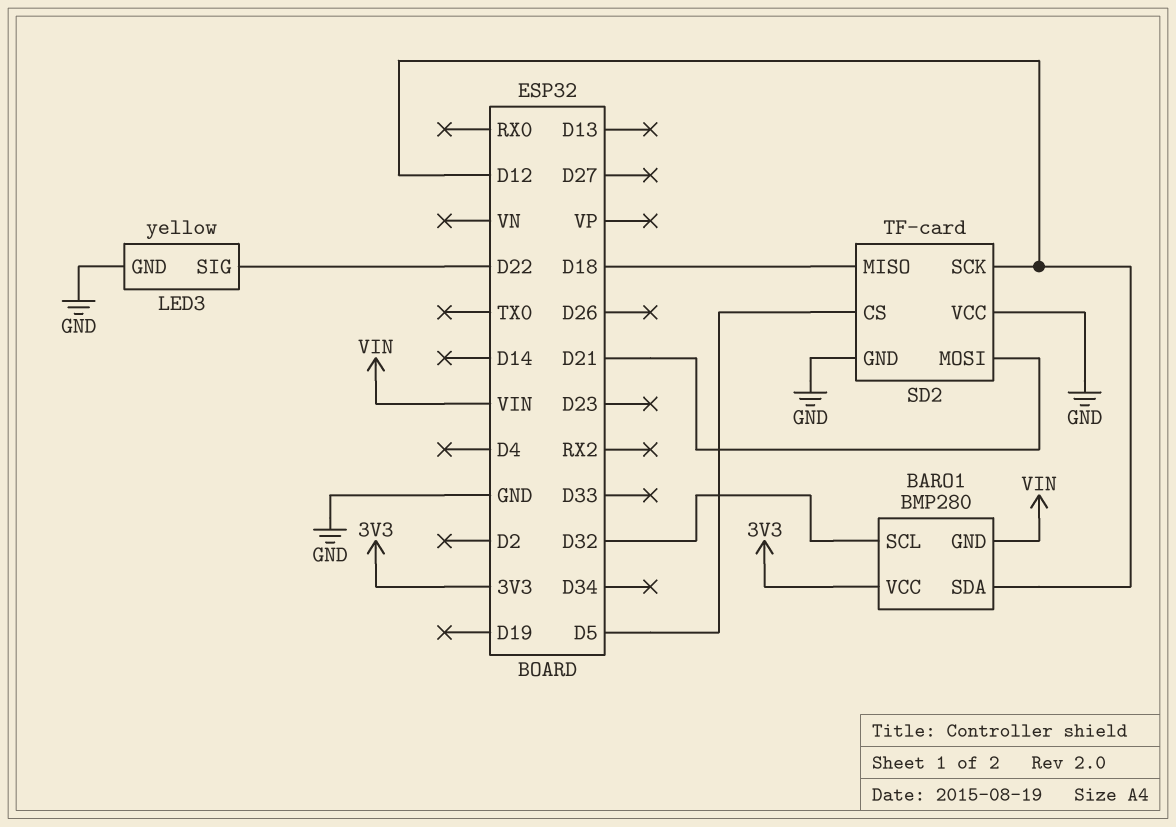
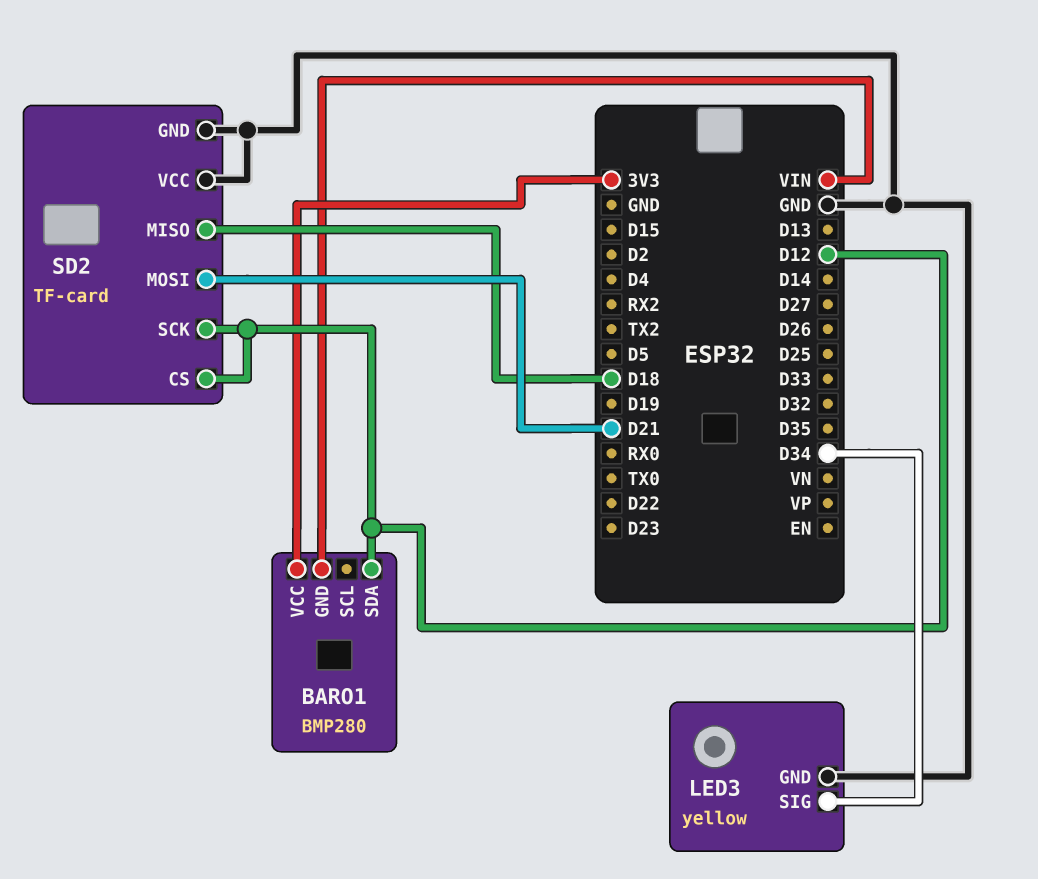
BARO1 pin SCL: D32 -> none
LED3 pin SIG: D22 -> D34
SD2 pin CS: D5 -> D12

